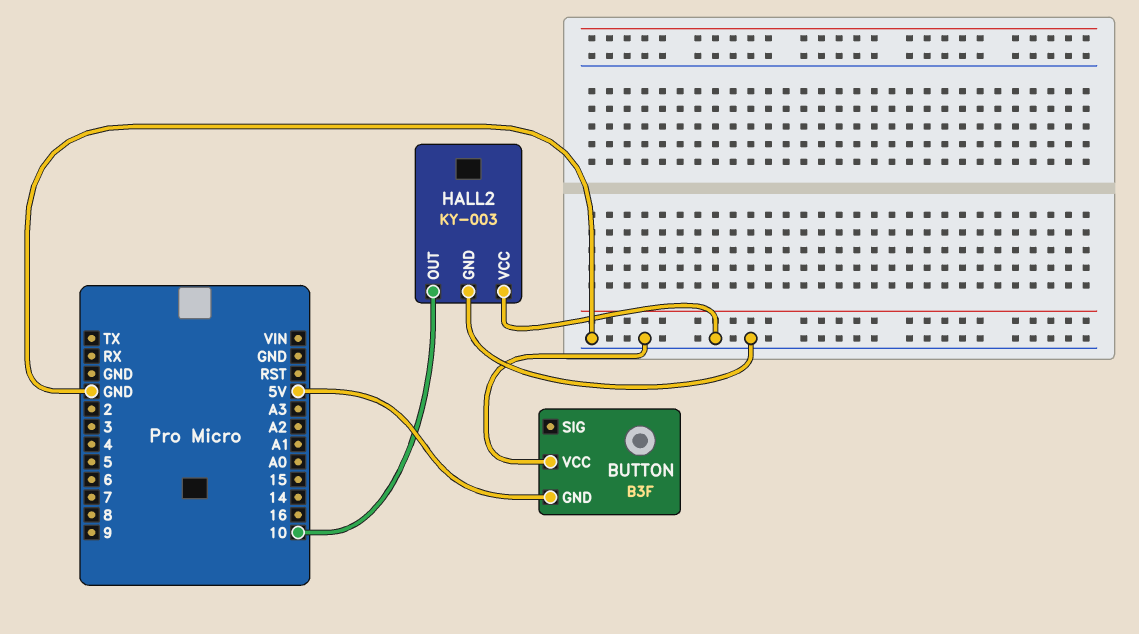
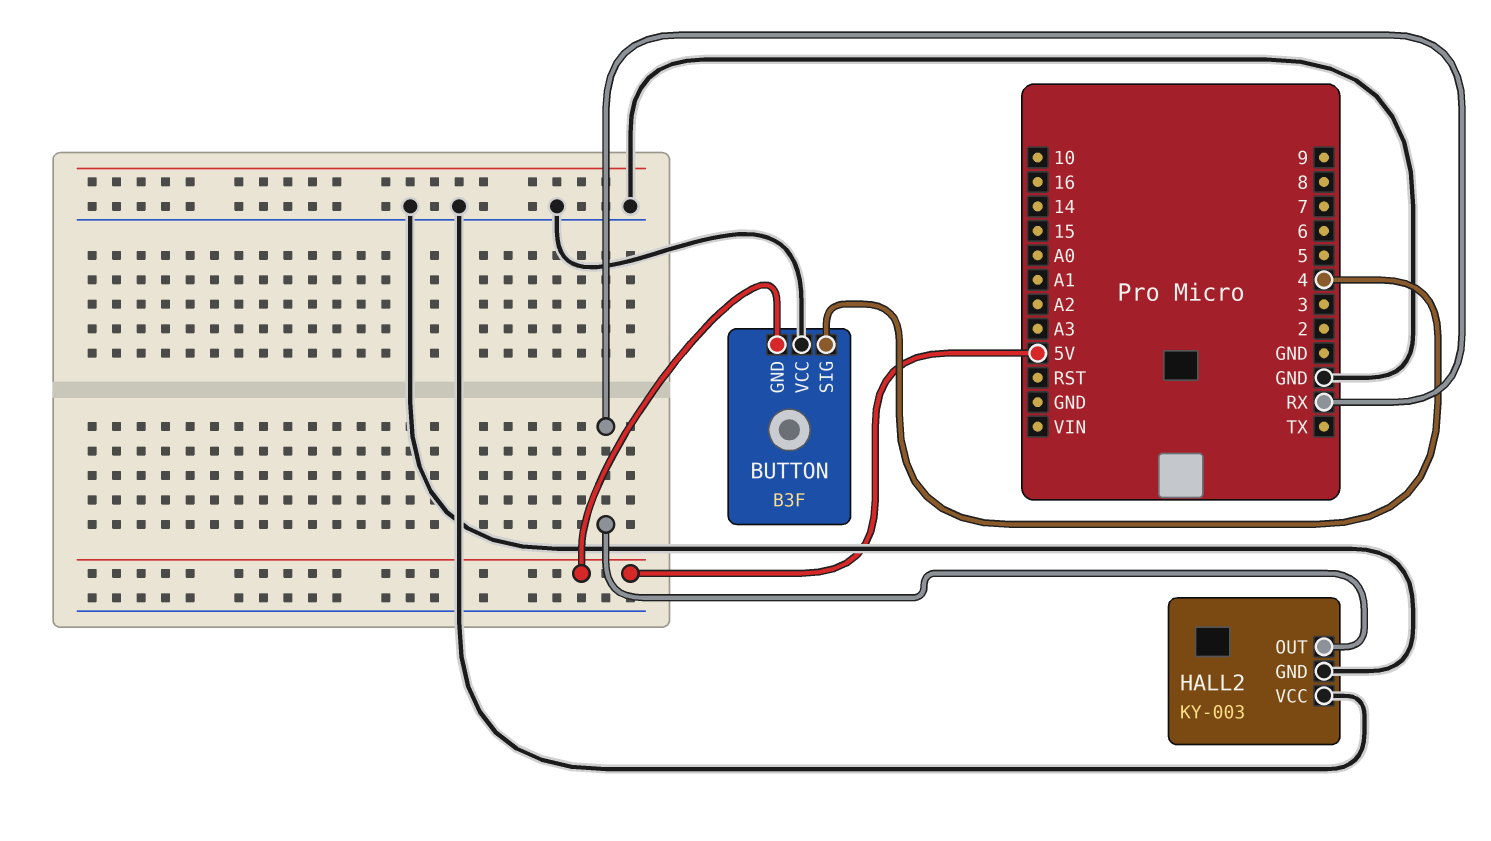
BUTTON pin SIG: none -> 4
HALL2 pin OUT: 10 -> RX

